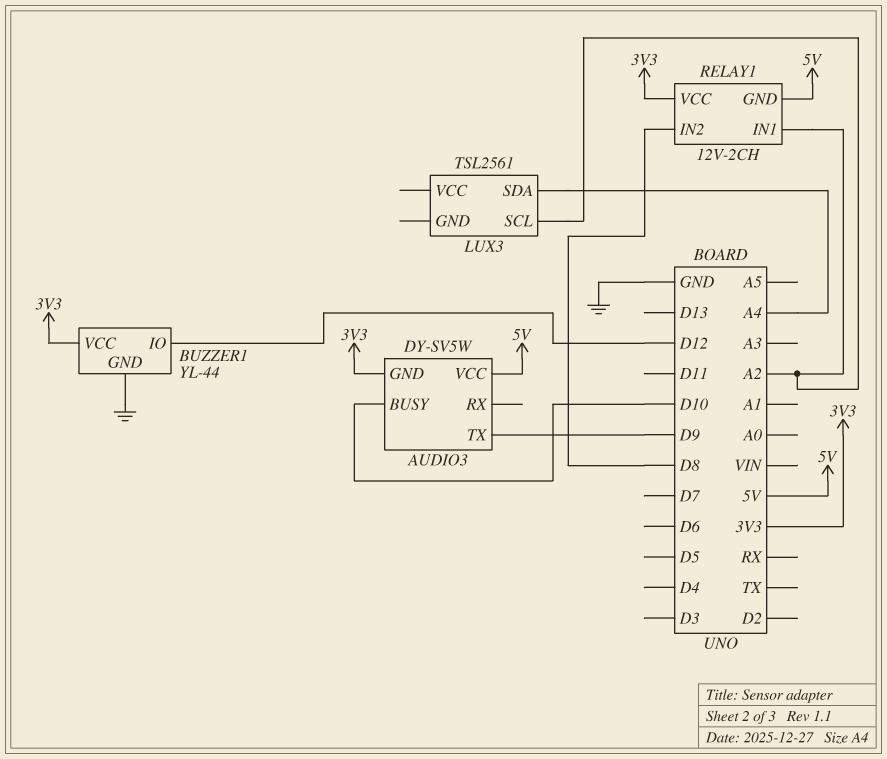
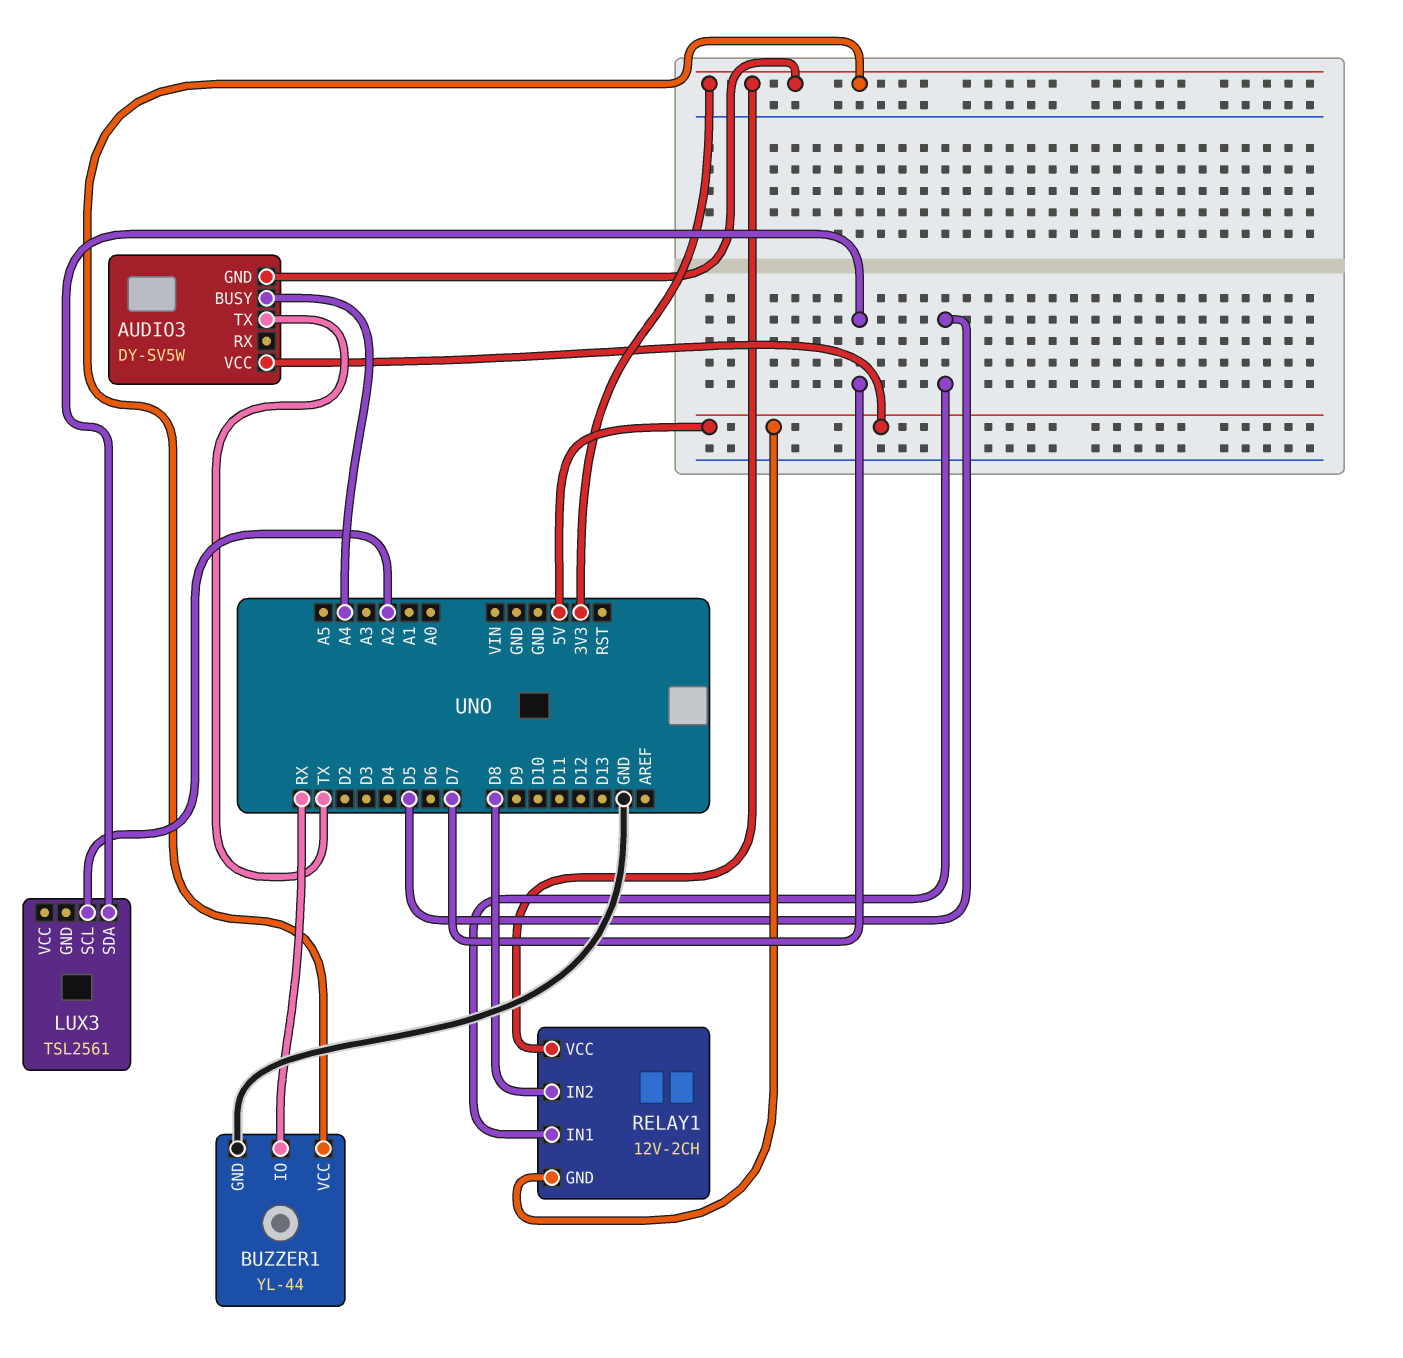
AUDIO3 pin BUSY: D10 -> A4
AUDIO3 pin TX: D9 -> TX
BUZZER1 pin IO: D12 -> RX
LUX3 pin SDA: A4 -> D7
RELAY1 pin IN1: A2 -> D5

